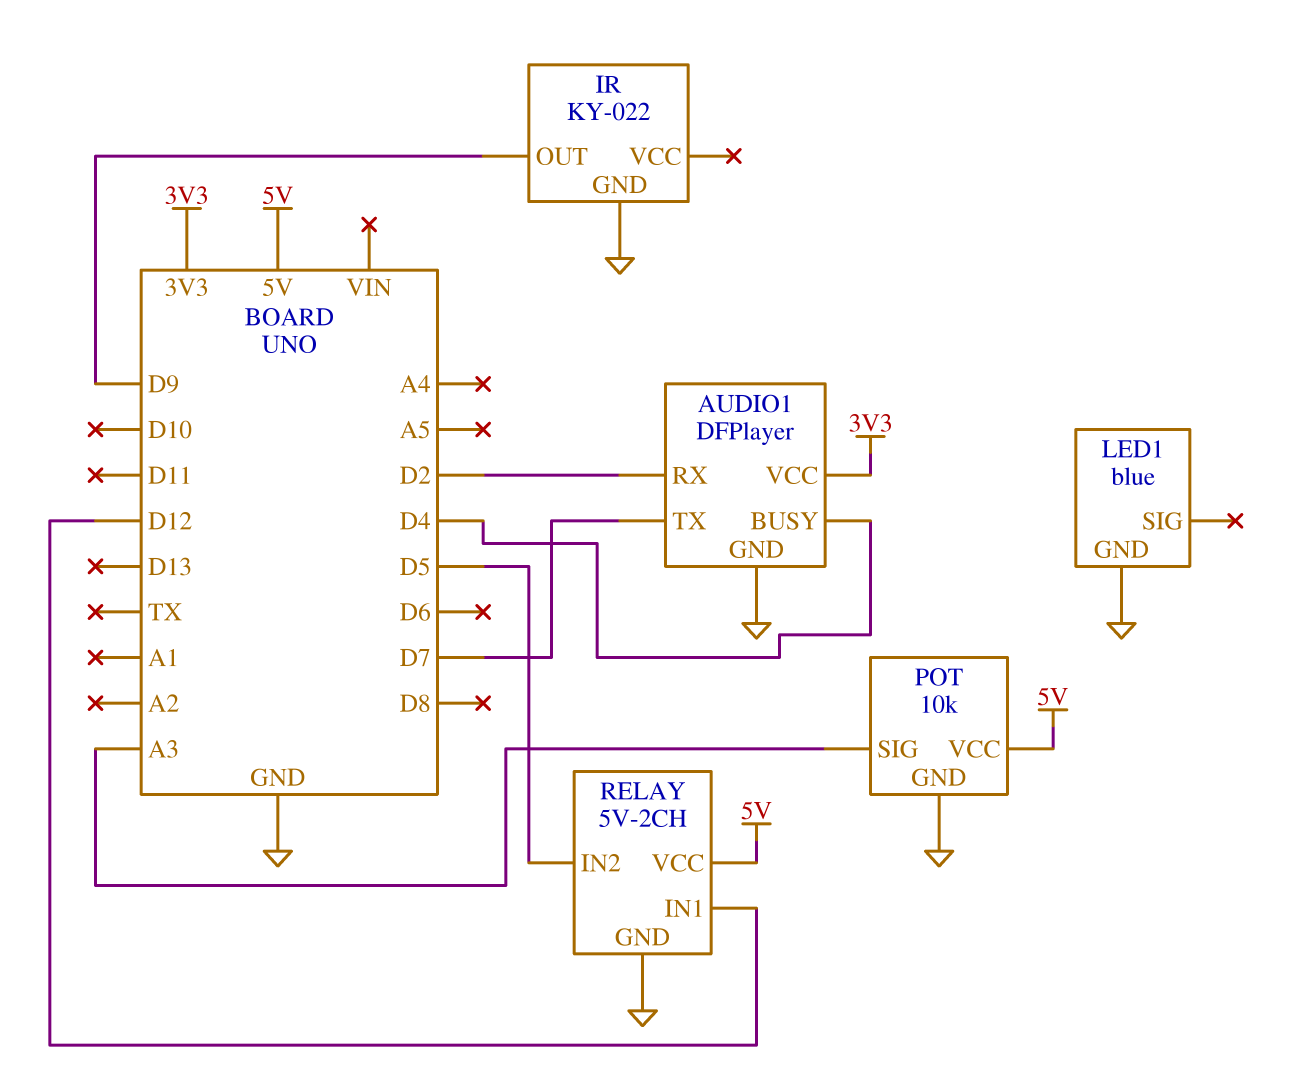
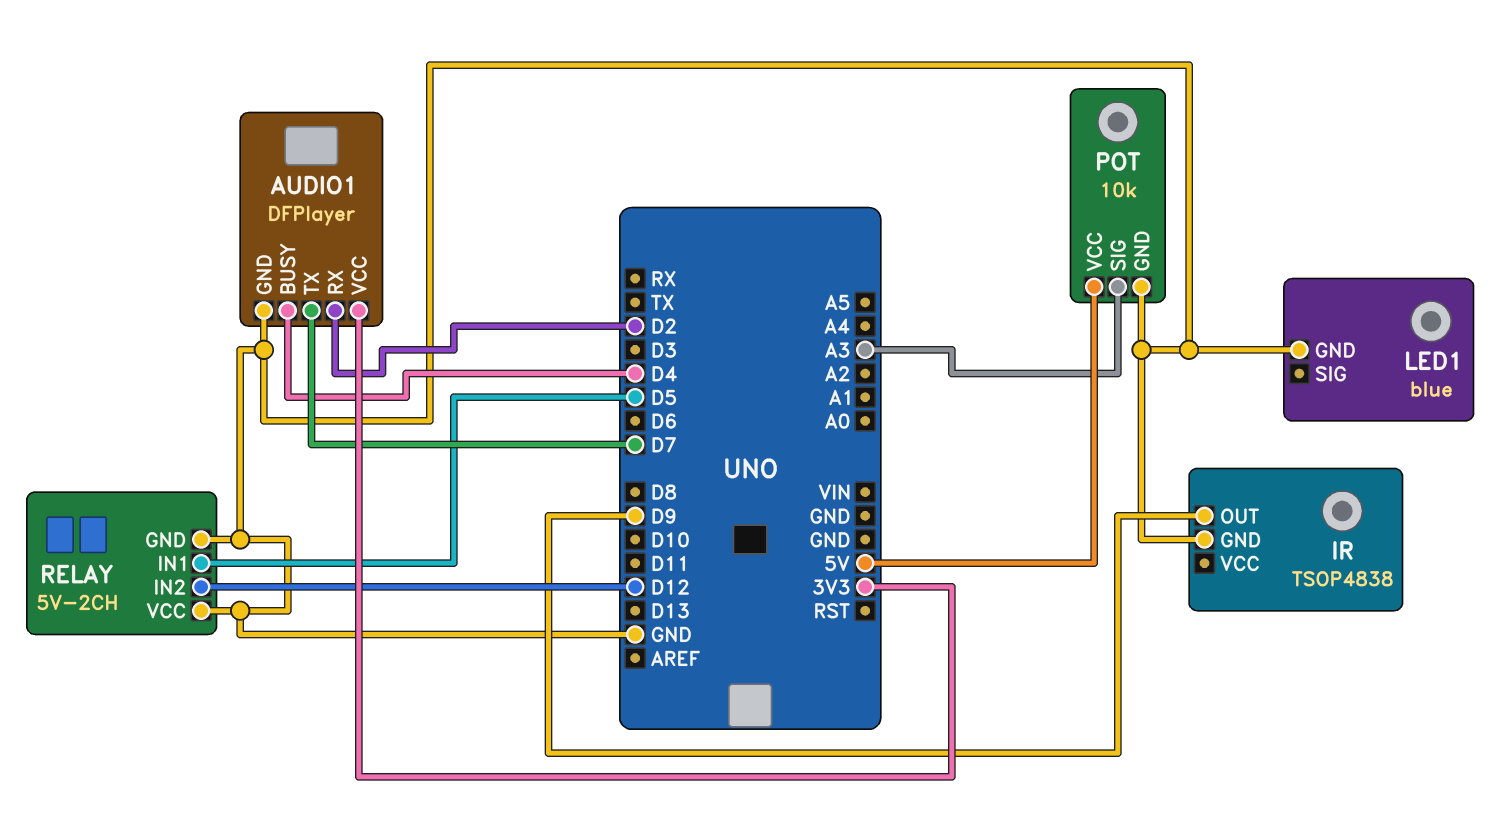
IR: KY-022 -> TSOP4838
RELAY pin IN1: D12 -> D5
RELAY pin IN2: D5 -> D12
RELAY pin VCC: 5V -> GND

